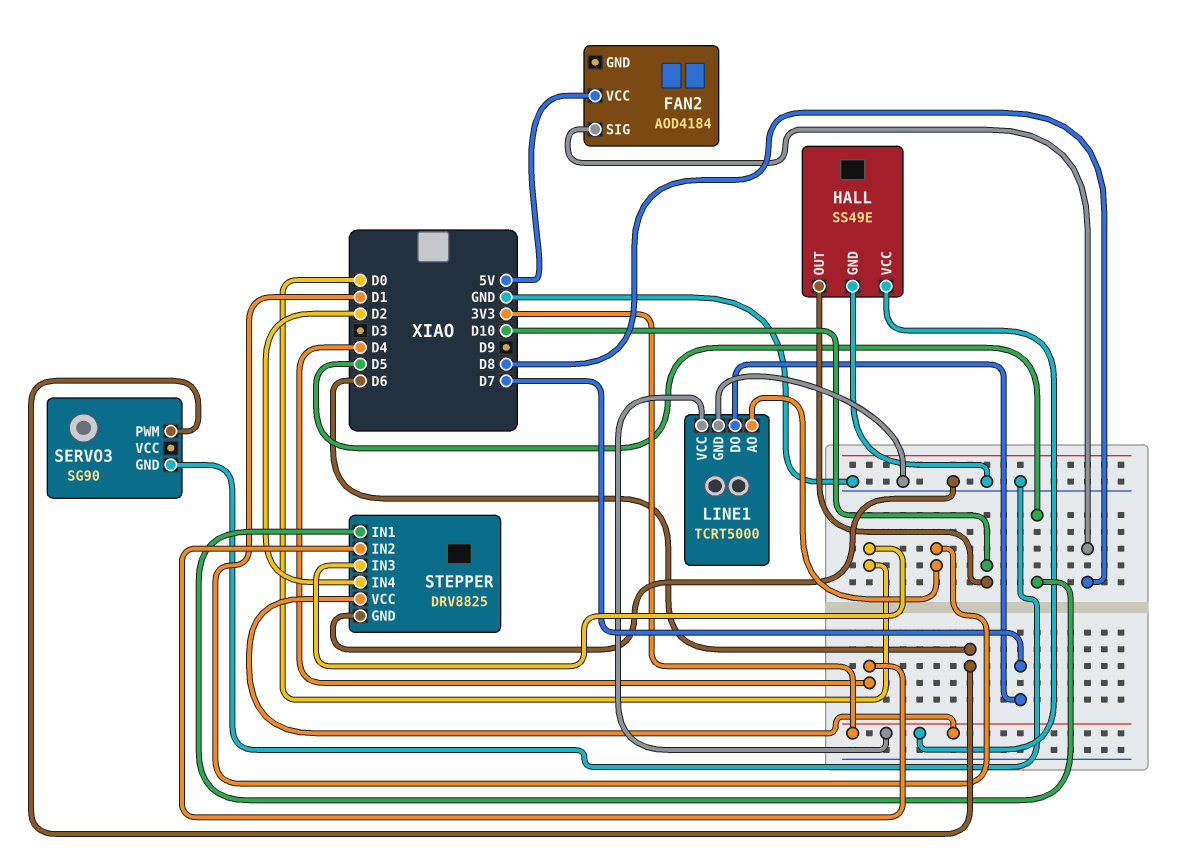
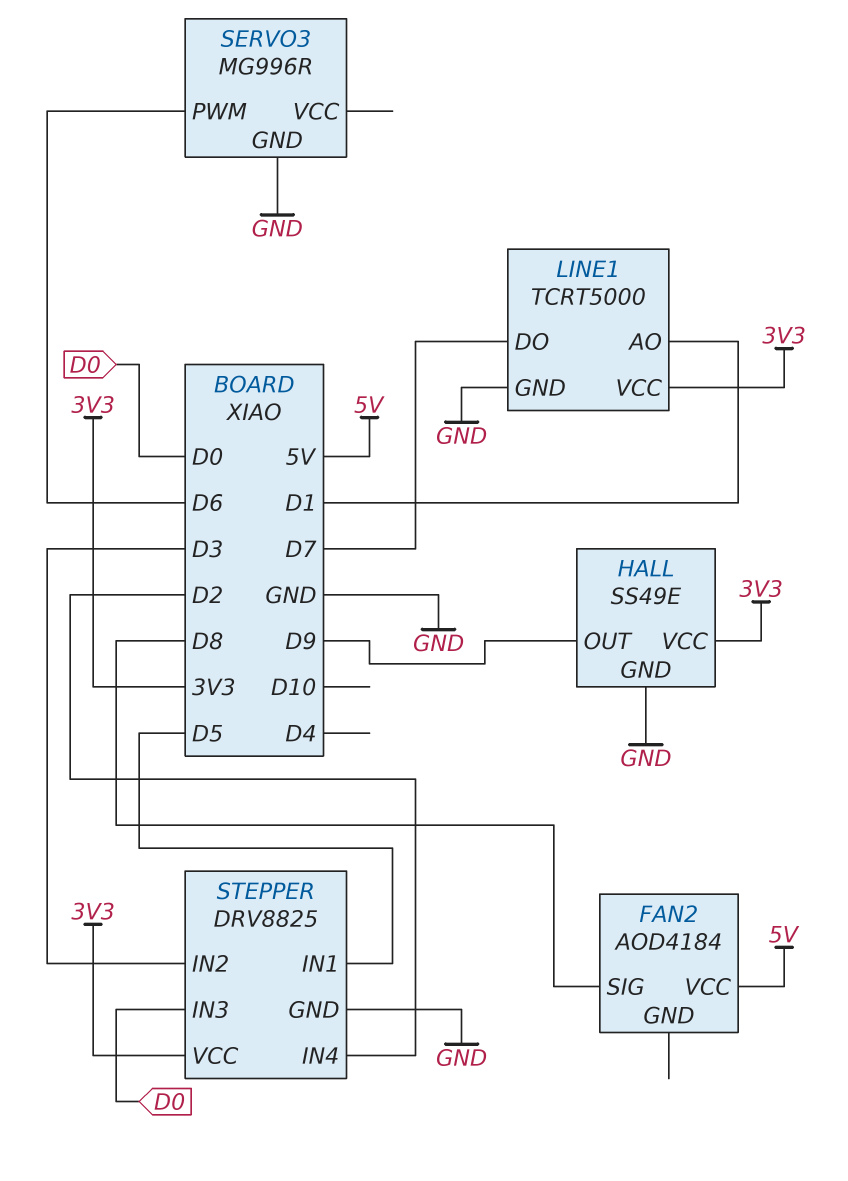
HALL pin OUT: D10 -> D9
SERVO3: SG90 -> MG996R
STEPPER pin IN2: D4 -> D3

